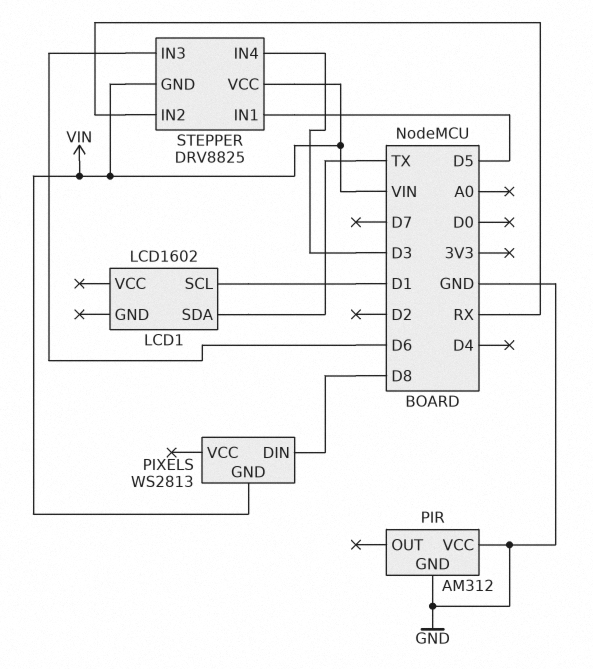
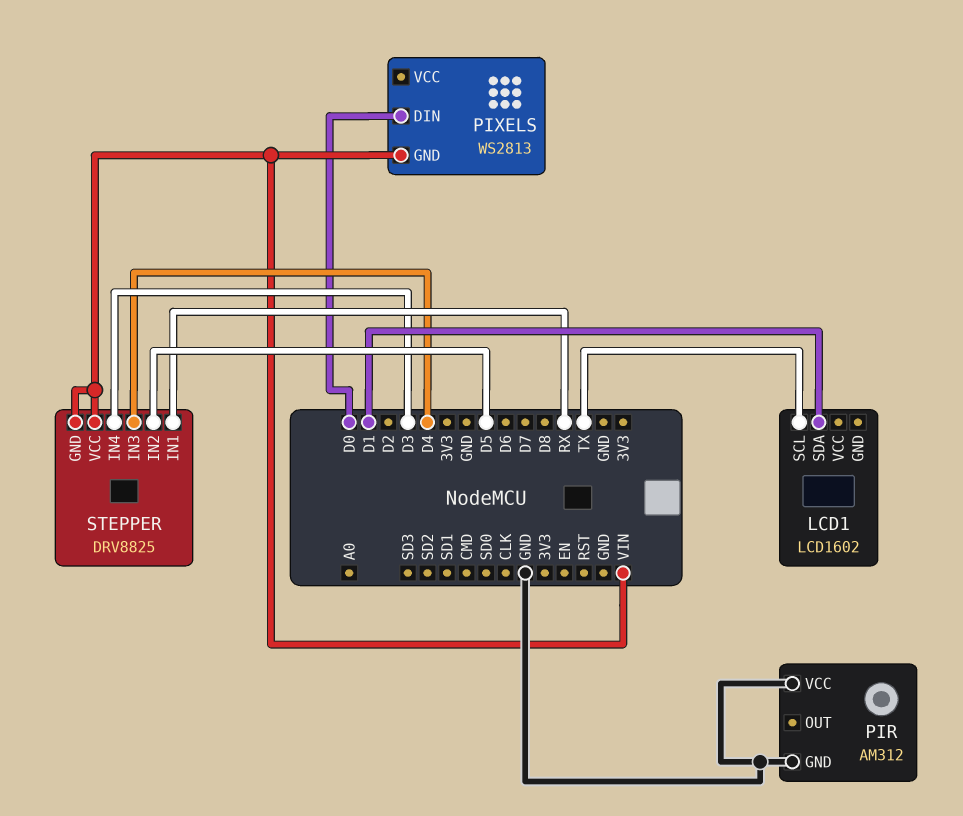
LCD1 pin SCL: D1 -> TX
LCD1 pin SDA: TX -> D1
PIXELS pin DIN: D8 -> D0
STEPPER pin IN1: D5 -> RX
STEPPER pin IN2: RX -> D5
STEPPER pin IN3: D6 -> D4

